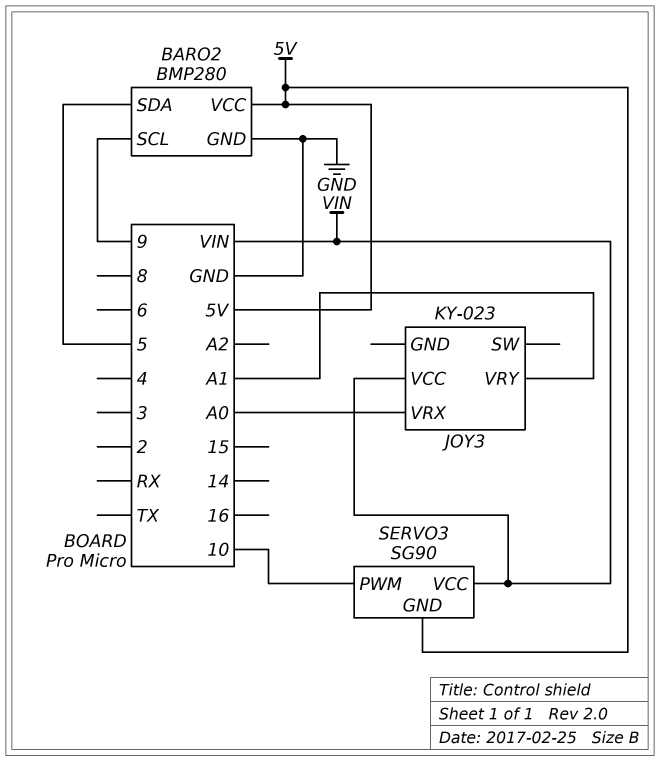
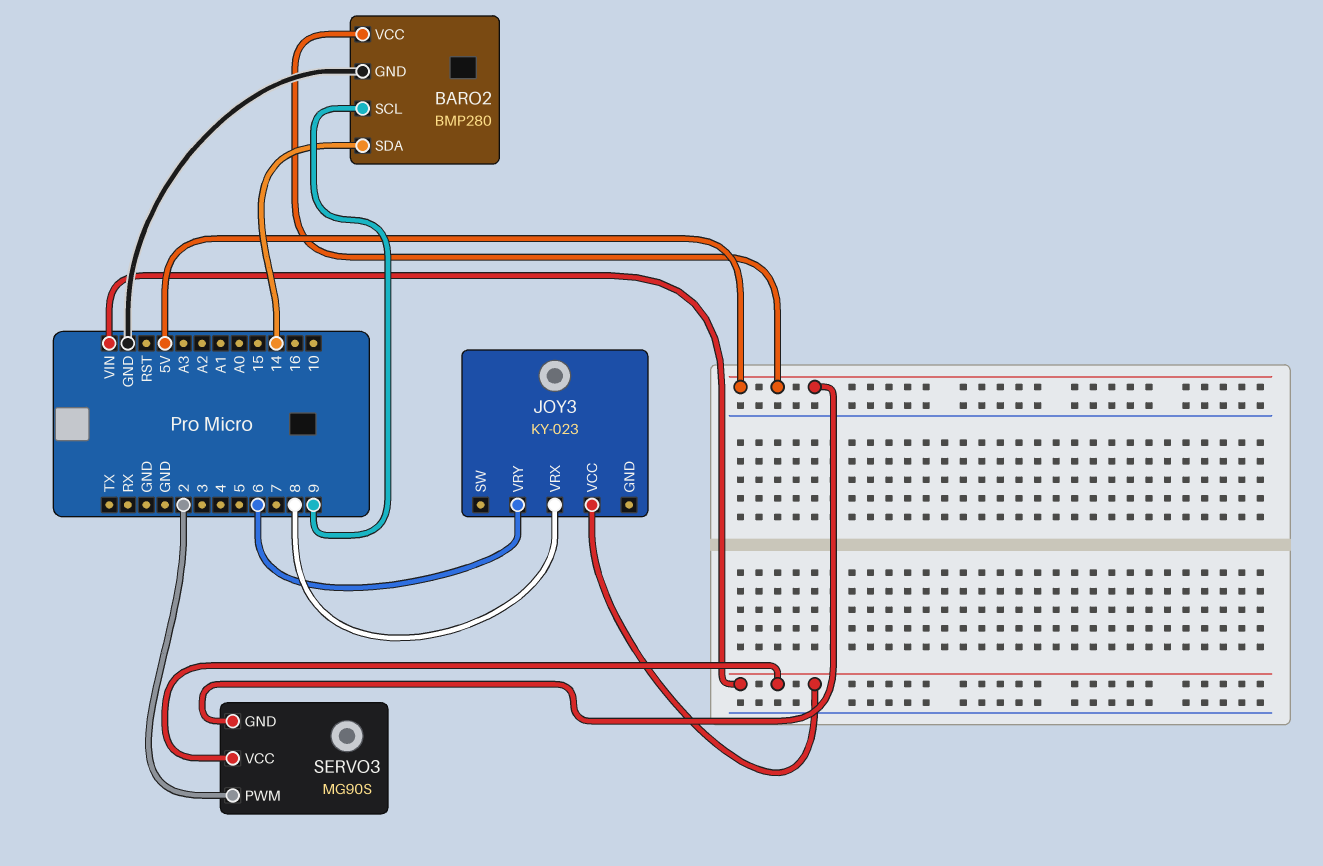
BARO2 pin SDA: 5 -> 14
JOY3 pin VRX: A0 -> 8
JOY3 pin VRY: A1 -> 6
SERVO3: SG90 -> MG90S
SERVO3 pin PWM: 10 -> 2

